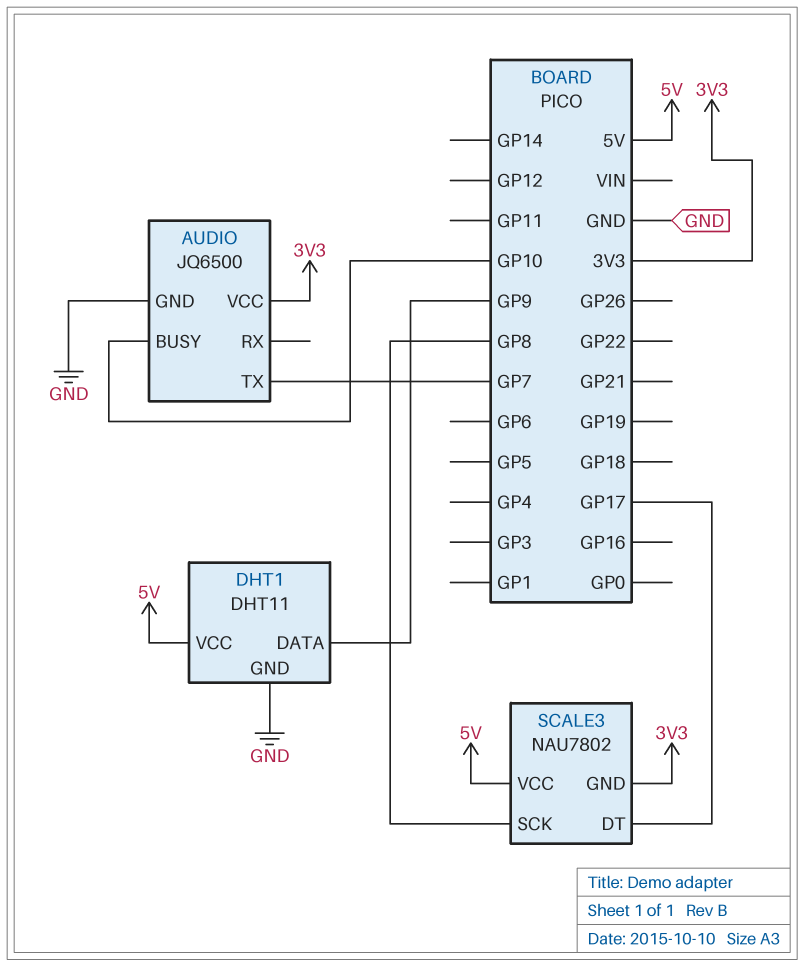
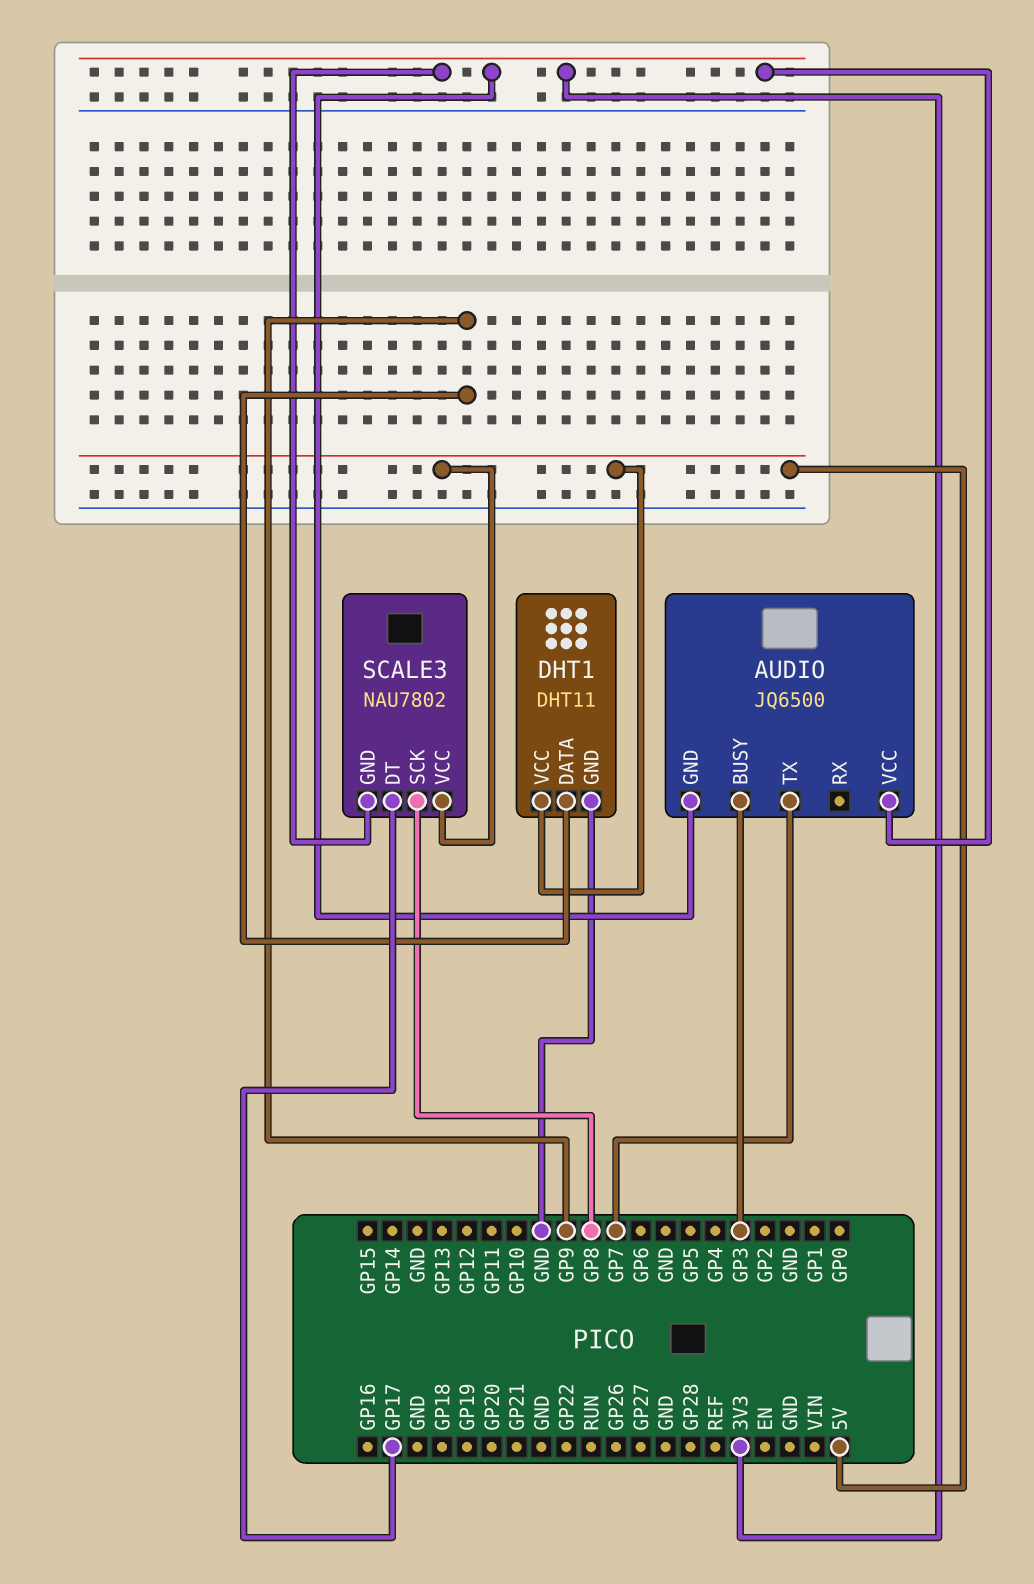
AUDIO pin BUSY: GP10 -> GP3
AUDIO pin GND: GND -> 3V3

